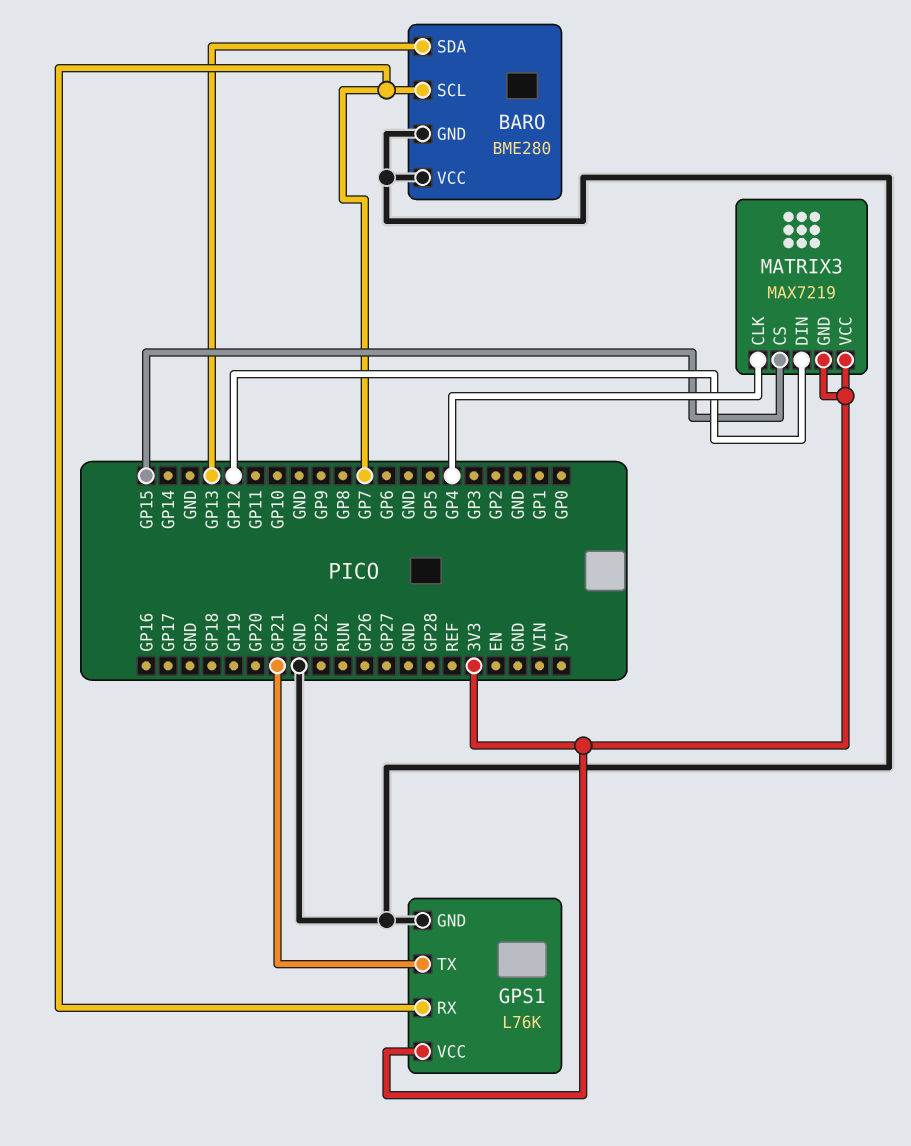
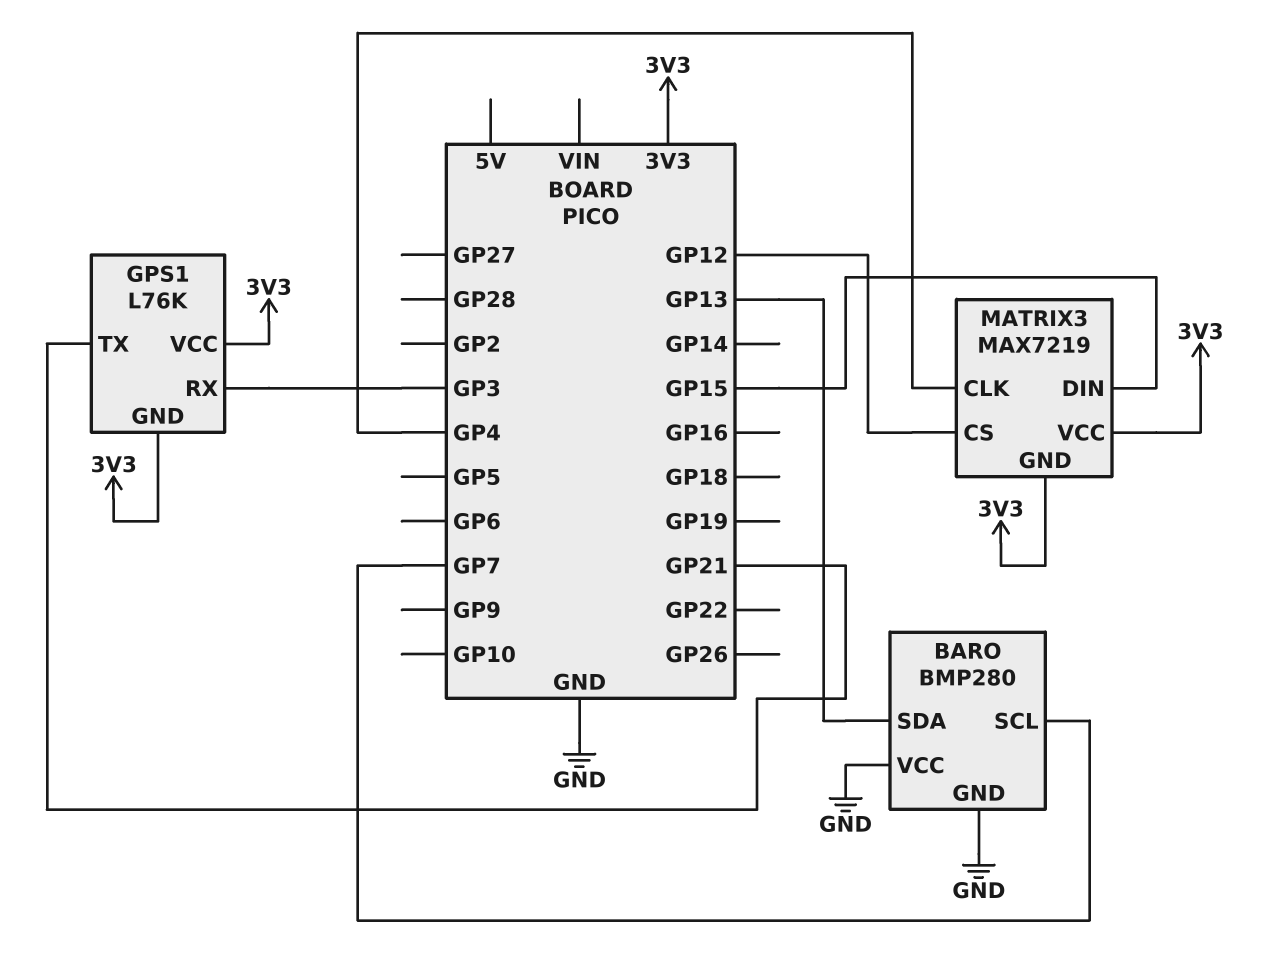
BARO: BME280 -> BMP280
GPS1 pin GND: GND -> 3V3
GPS1 pin RX: GP7 -> GP3
MATRIX3 pin CS: GP15 -> GP12
MATRIX3 pin DIN: GP12 -> GP15

